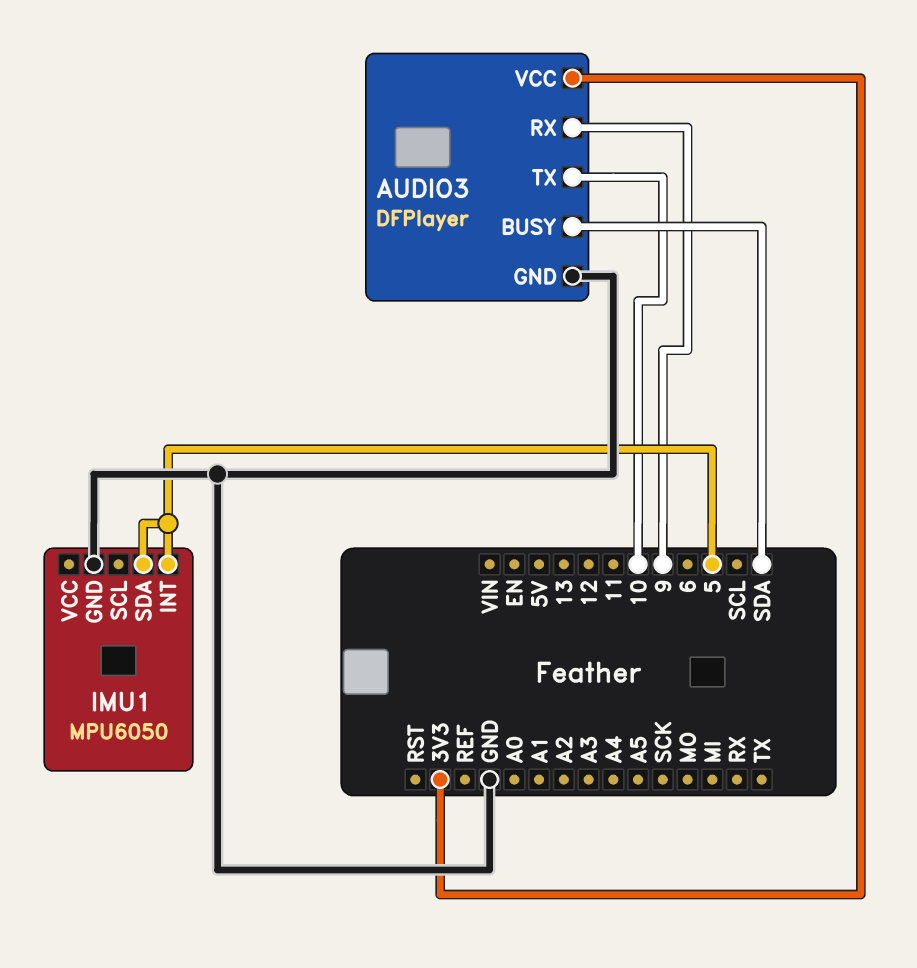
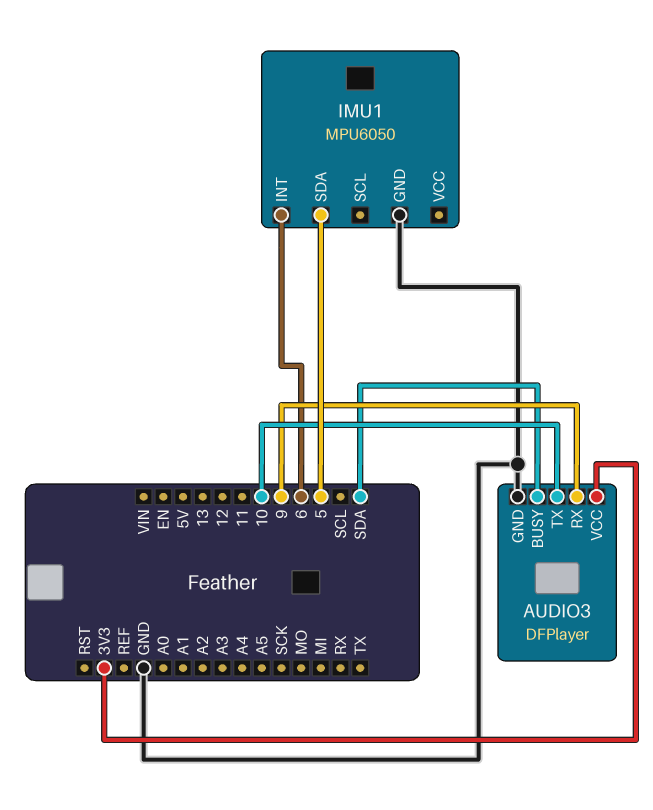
IMU1 pin INT: 5 -> 6

